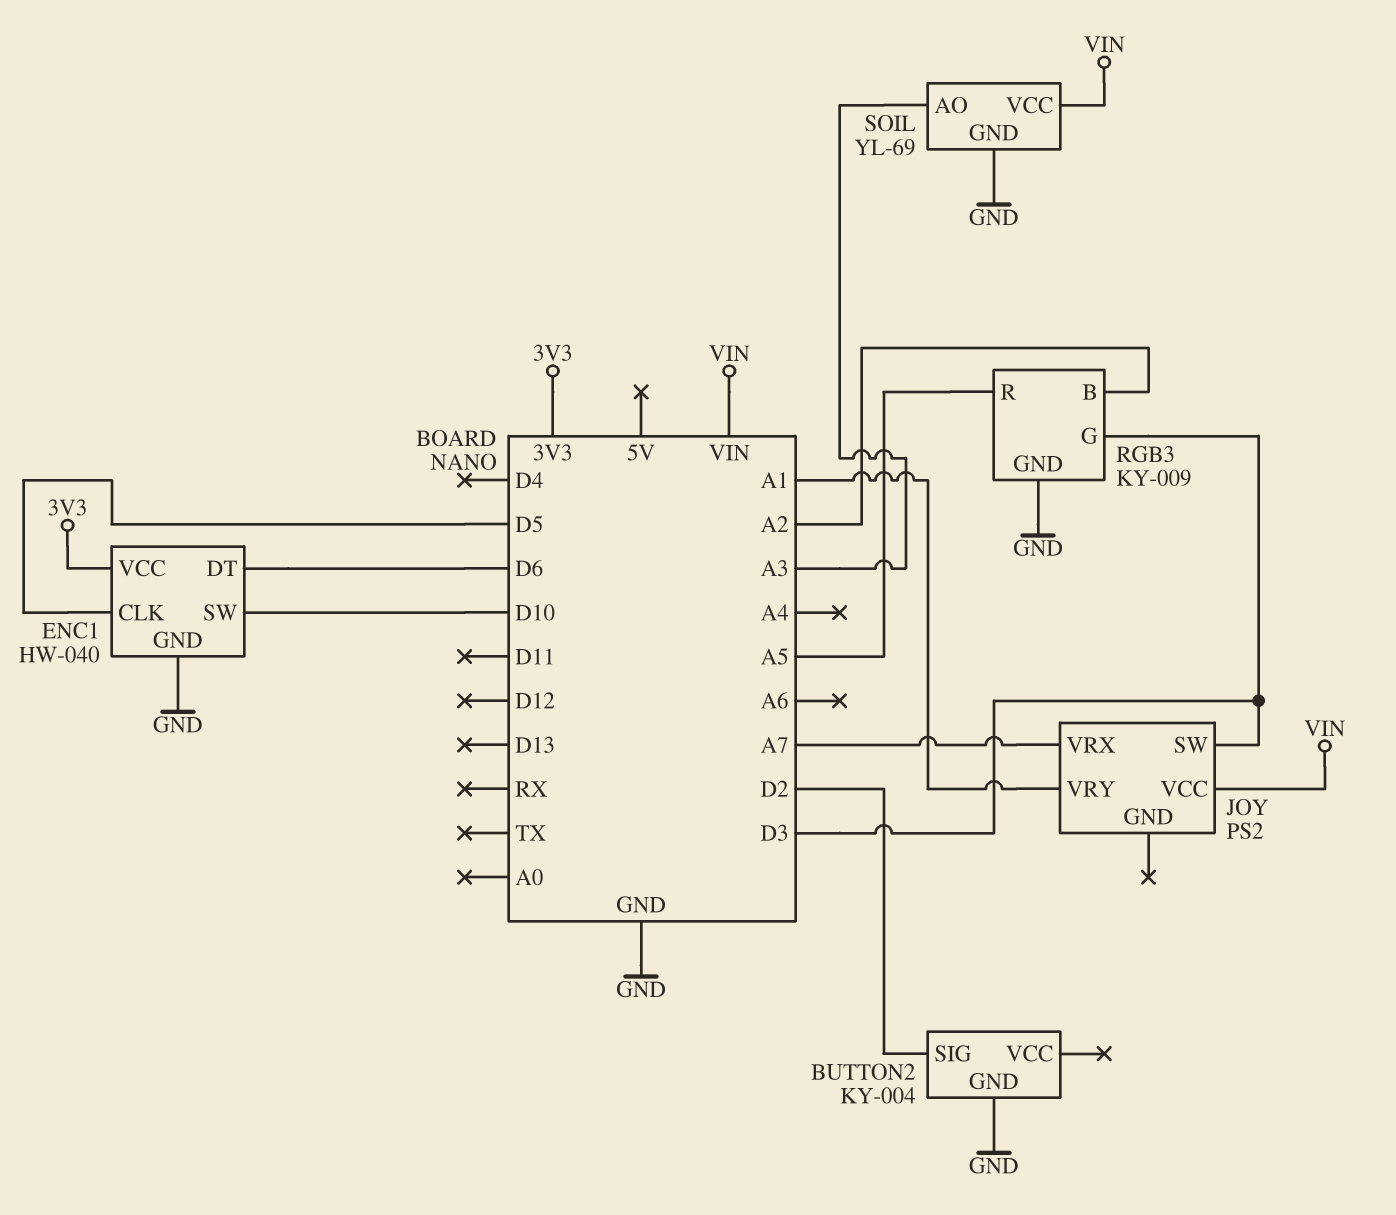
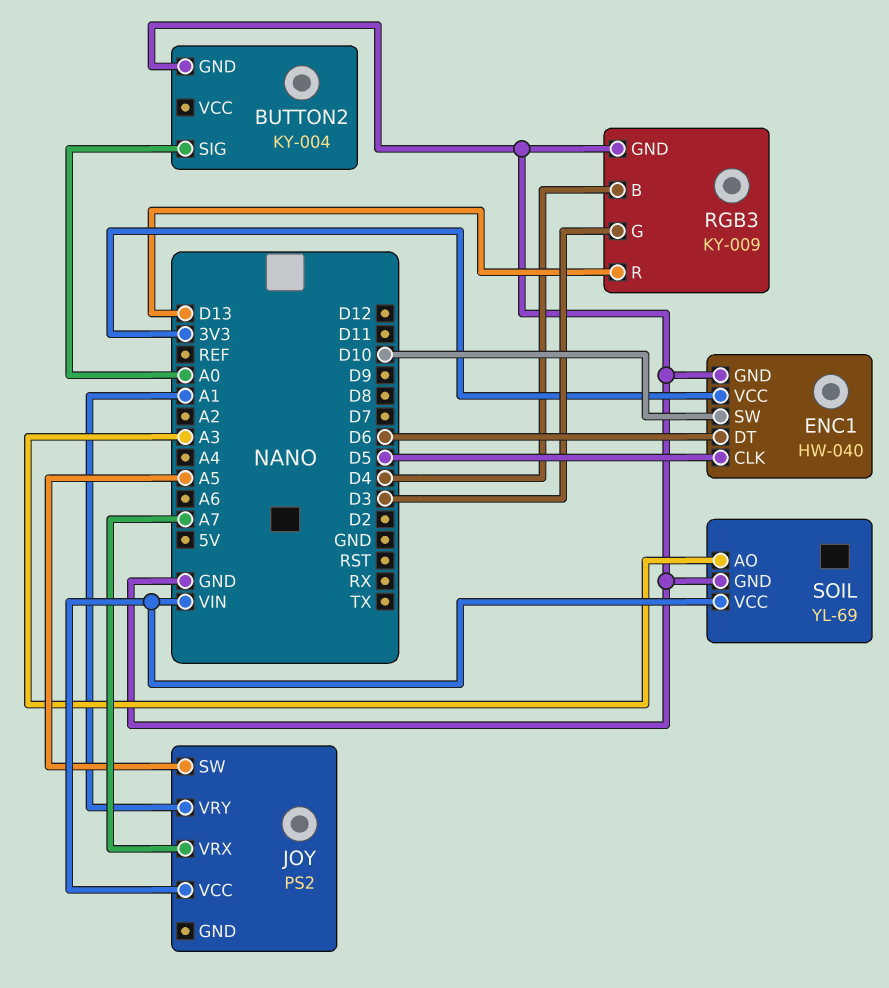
BUTTON2 pin SIG: D2 -> A0
JOY pin SW: D3 -> A5
RGB3 pin B: A2 -> D4
RGB3 pin R: A5 -> D13

